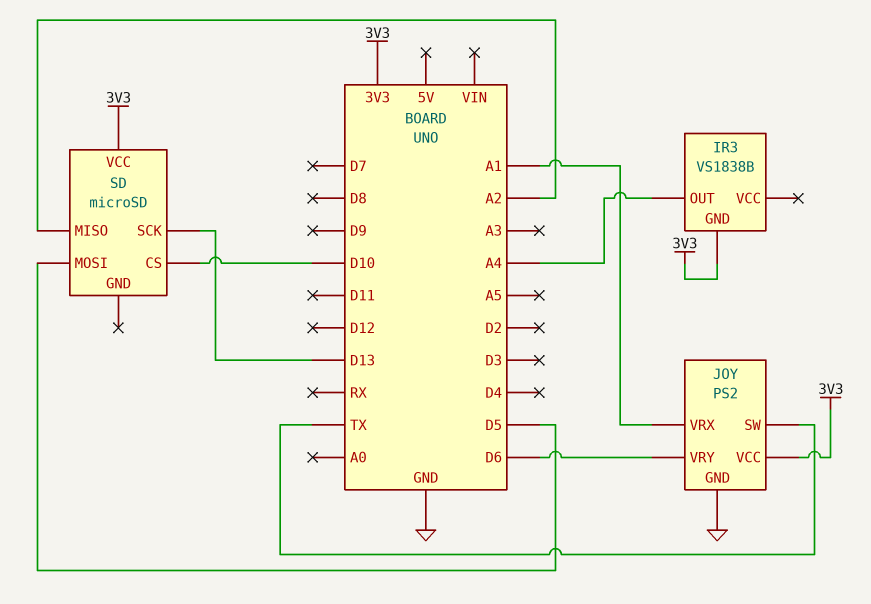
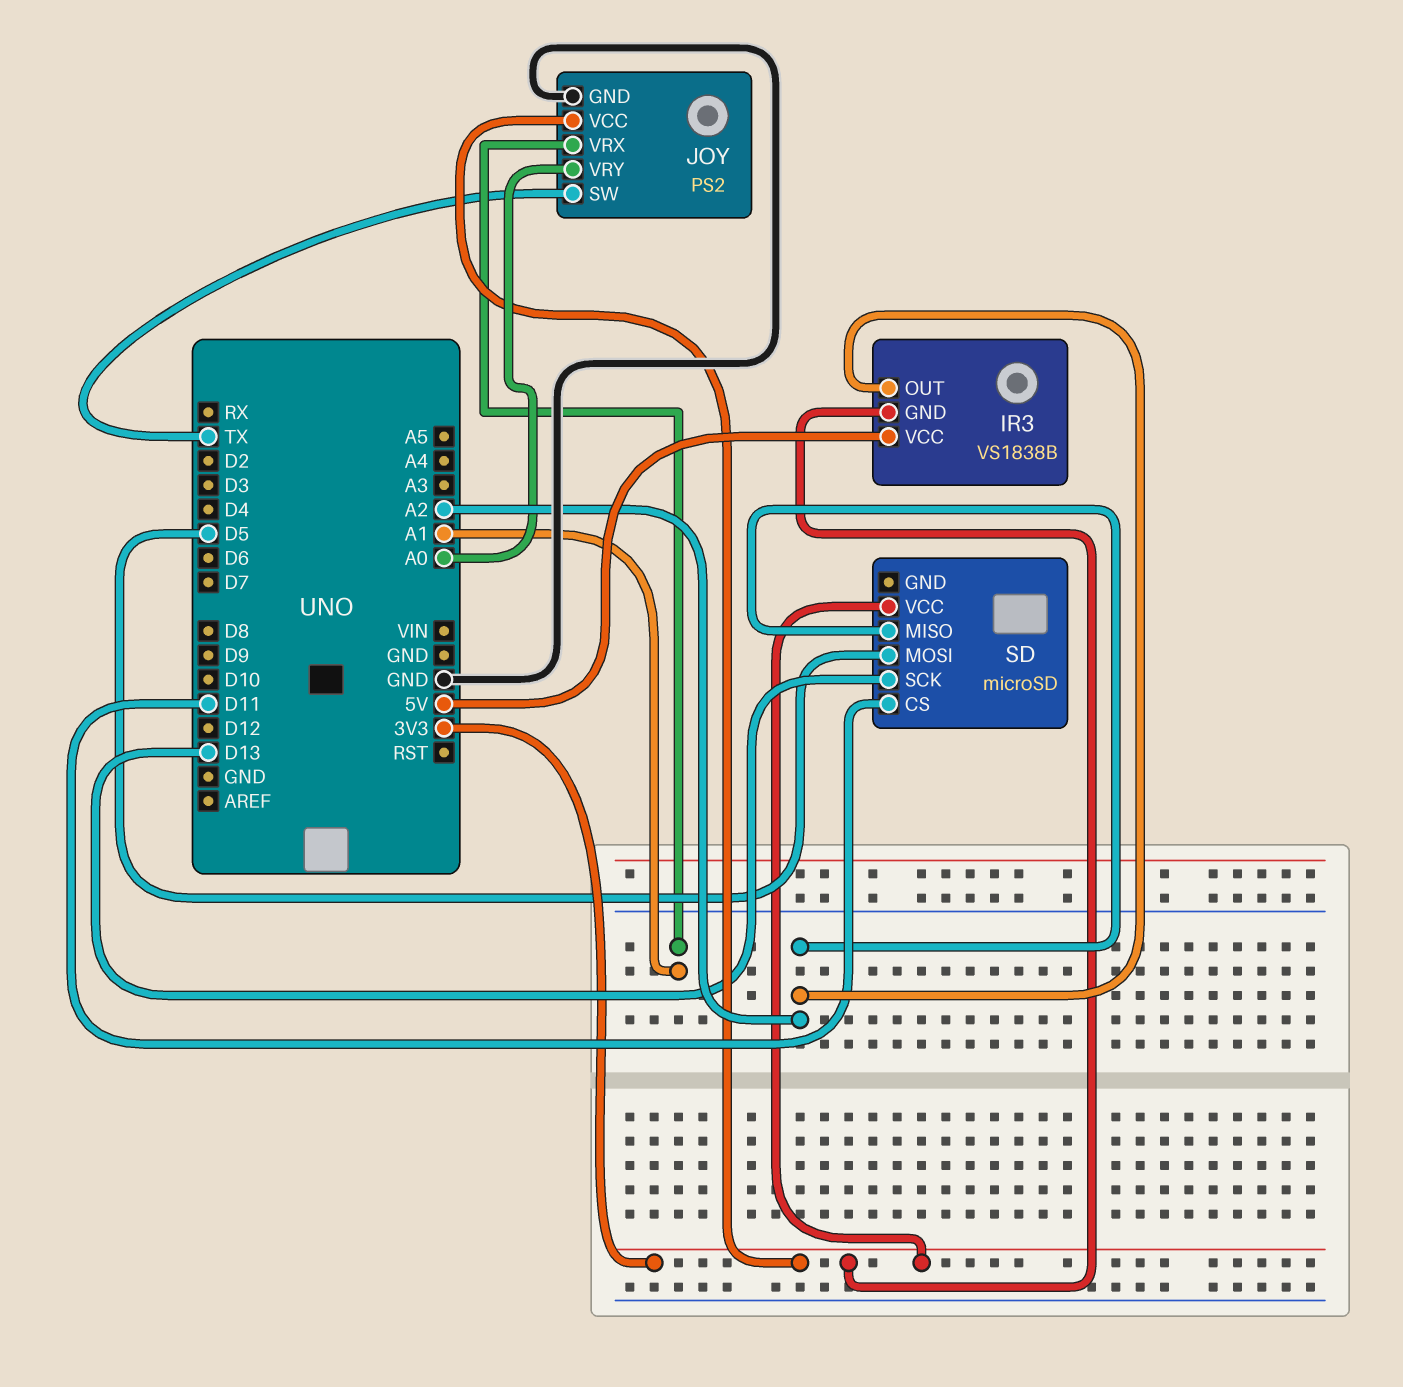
IR3 pin OUT: A4 -> A2
IR3 pin VCC: none -> 5V
JOY pin VRY: D6 -> A0
SD pin CS: D10 -> D11

